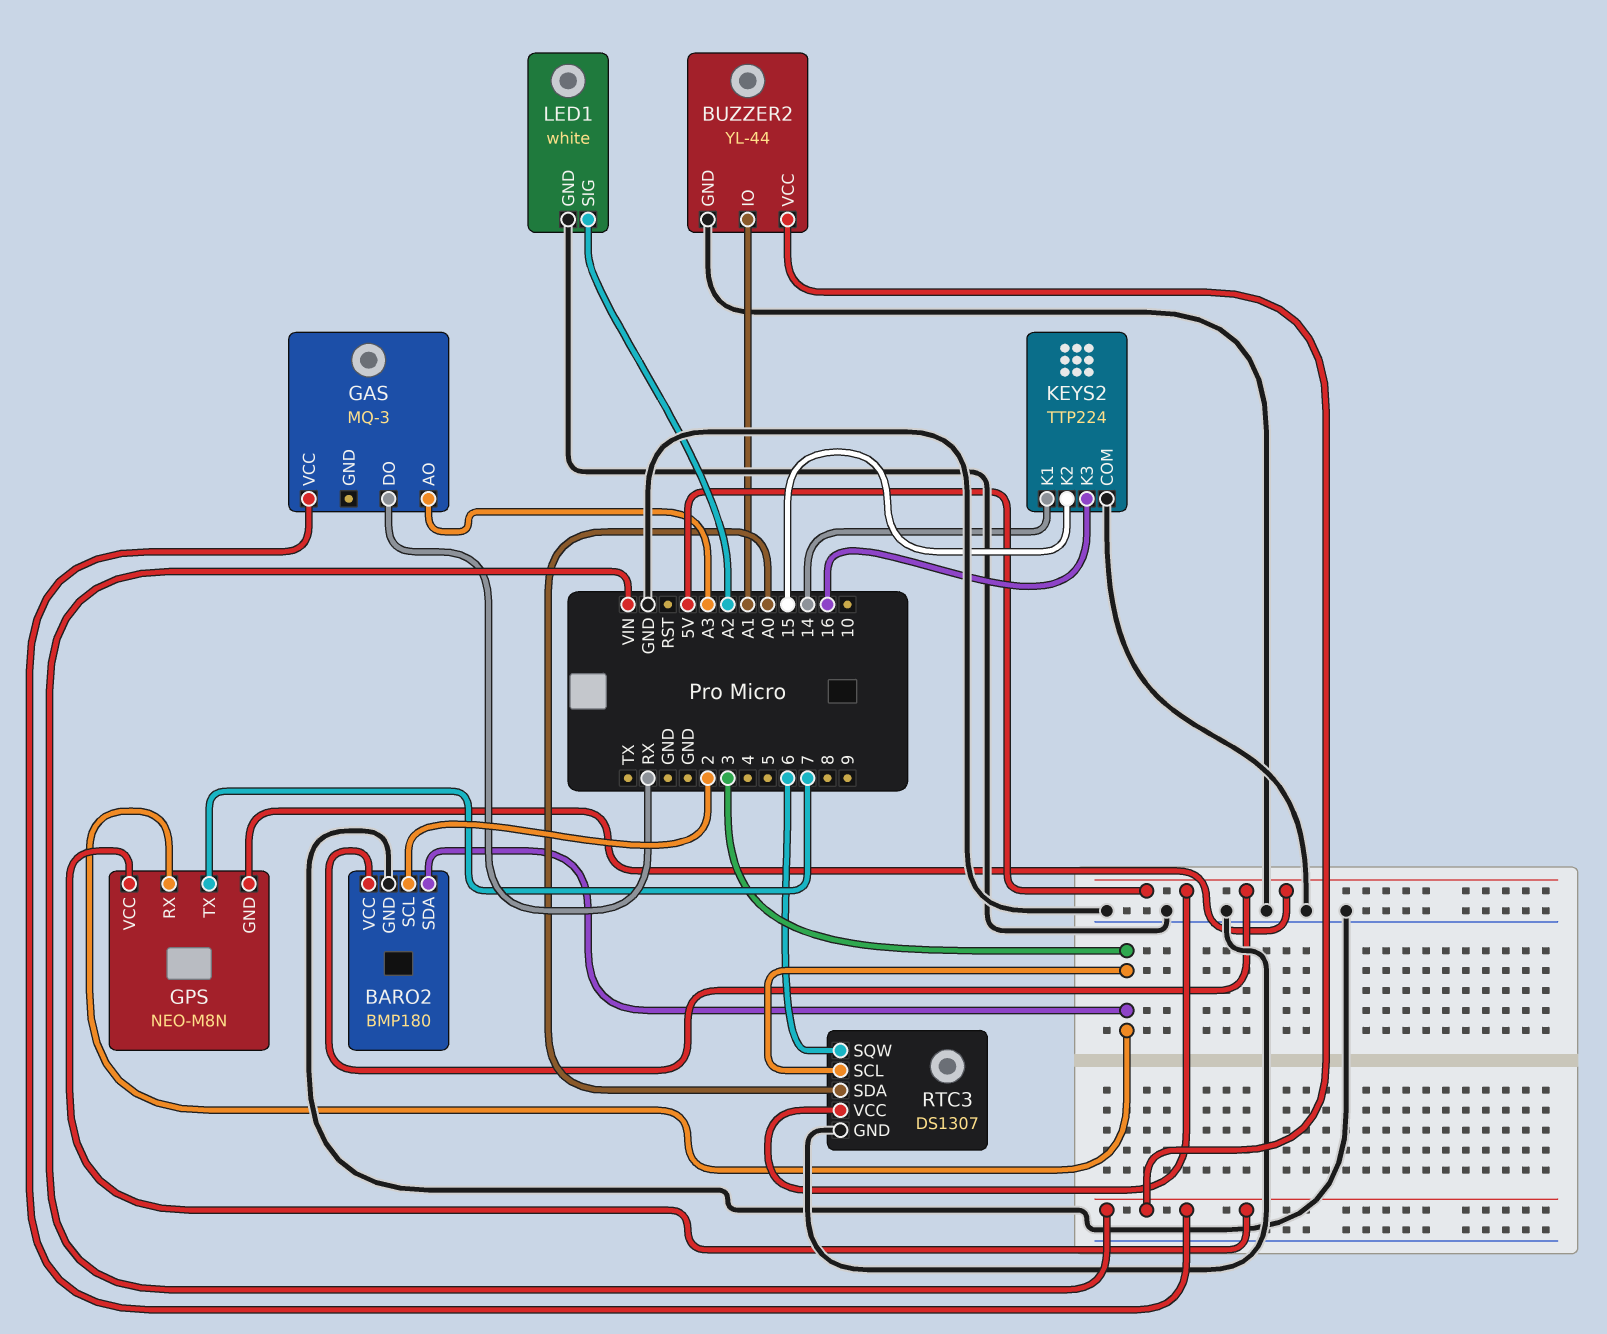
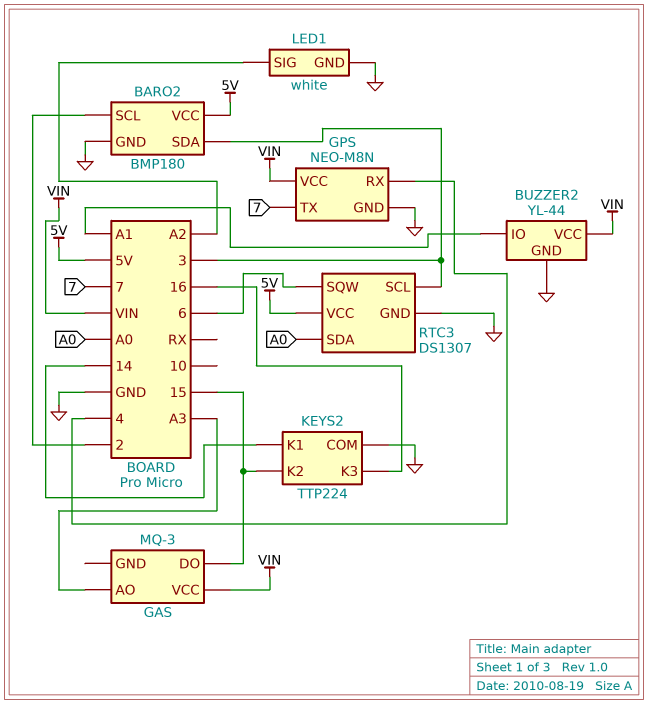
GAS pin DO: RX -> 15
GPS pin GND: 5V -> GND
GPS pin RX: 3 -> 4

